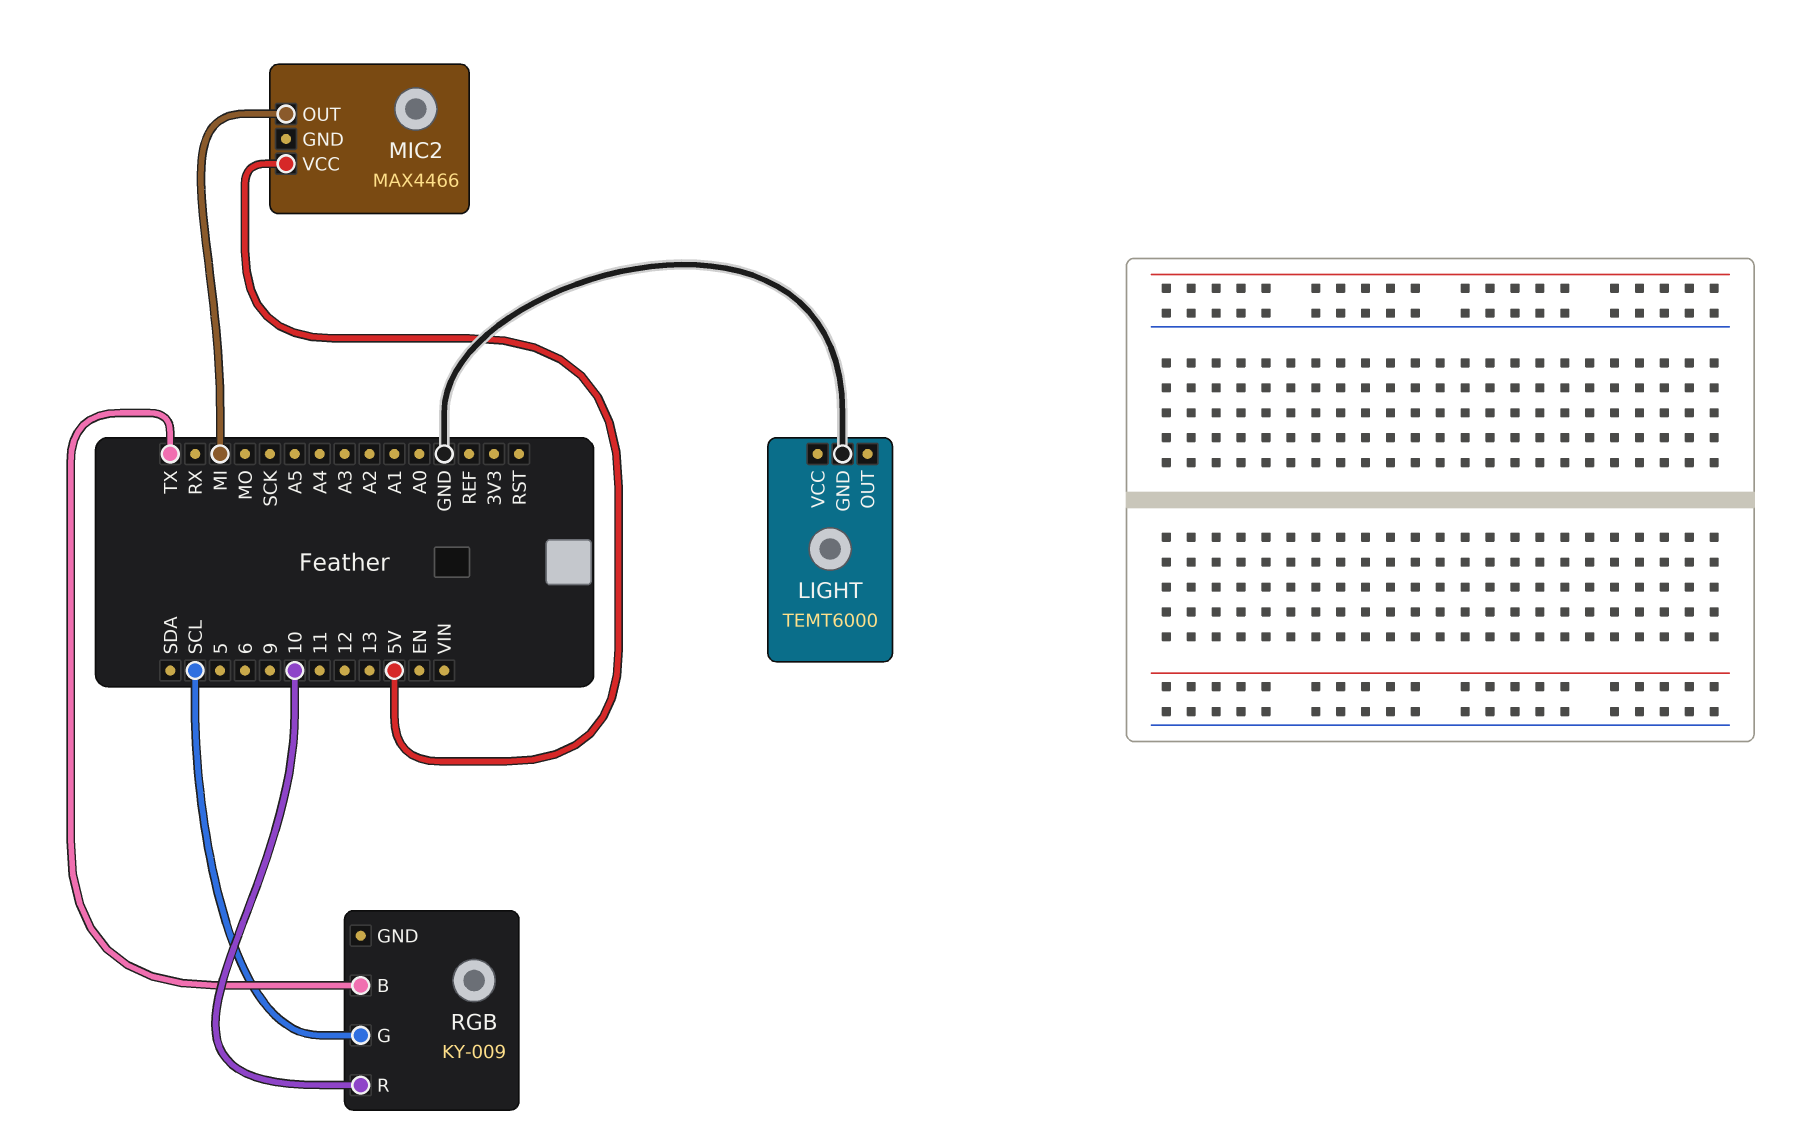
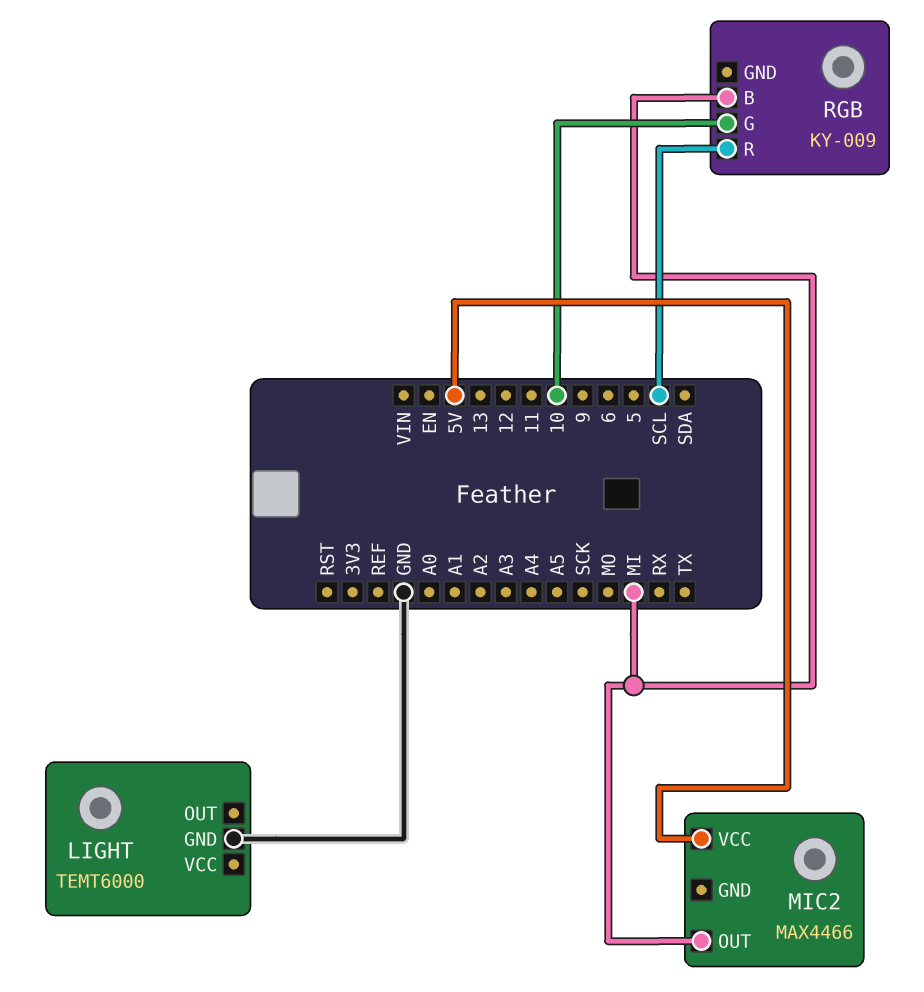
RGB pin B: TX -> MI
RGB pin G: SCL -> 10
RGB pin R: 10 -> SCL

